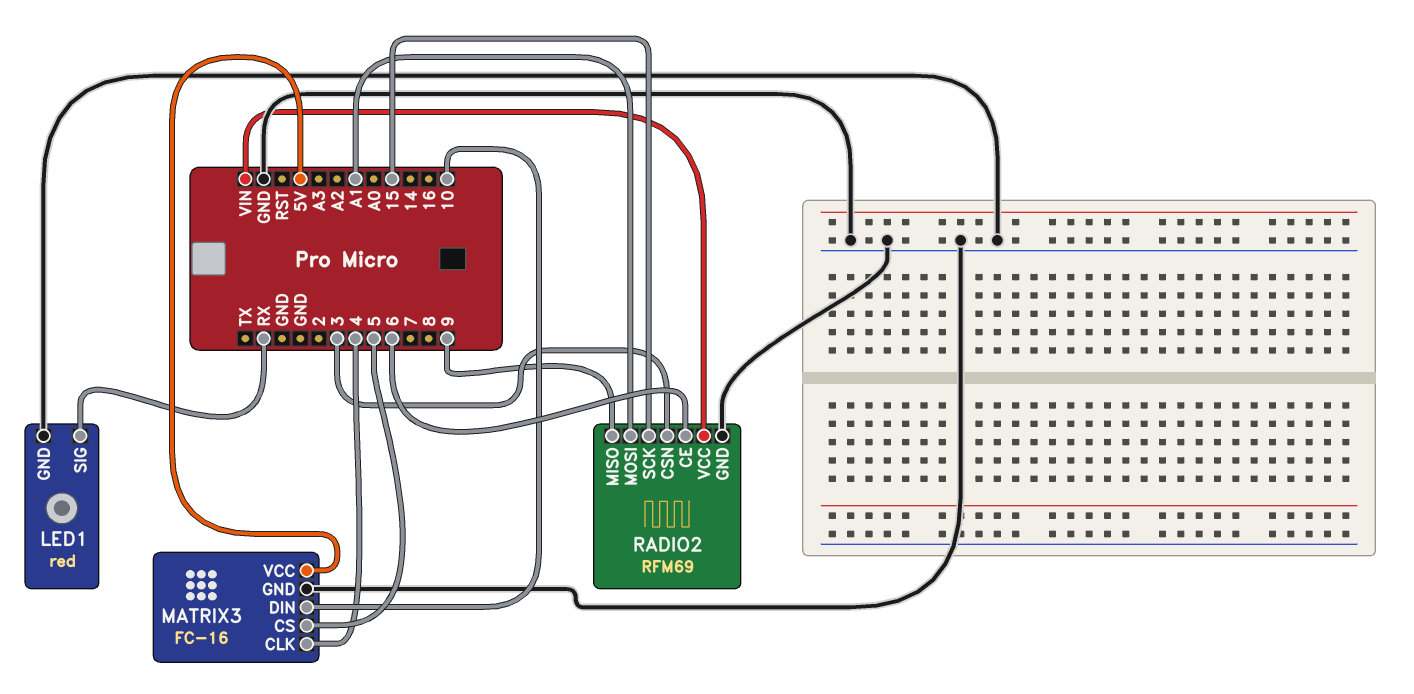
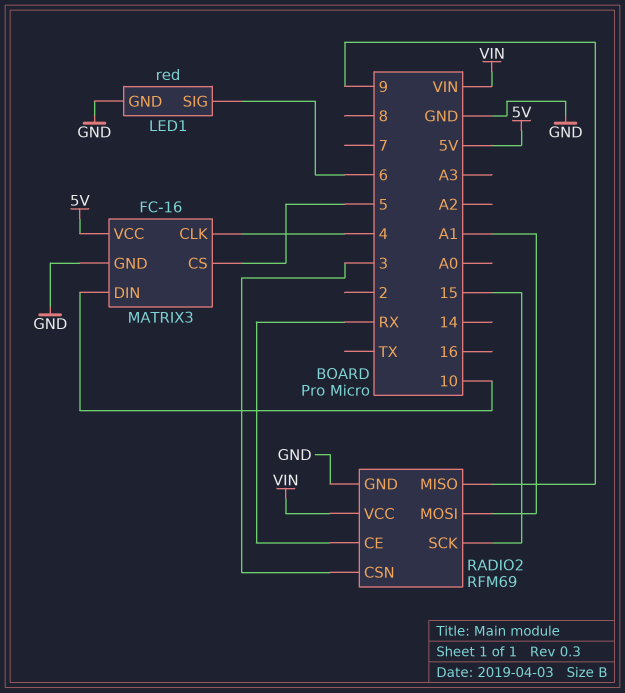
LED1 pin SIG: RX -> 6
RADIO2 pin CE: 6 -> RX

